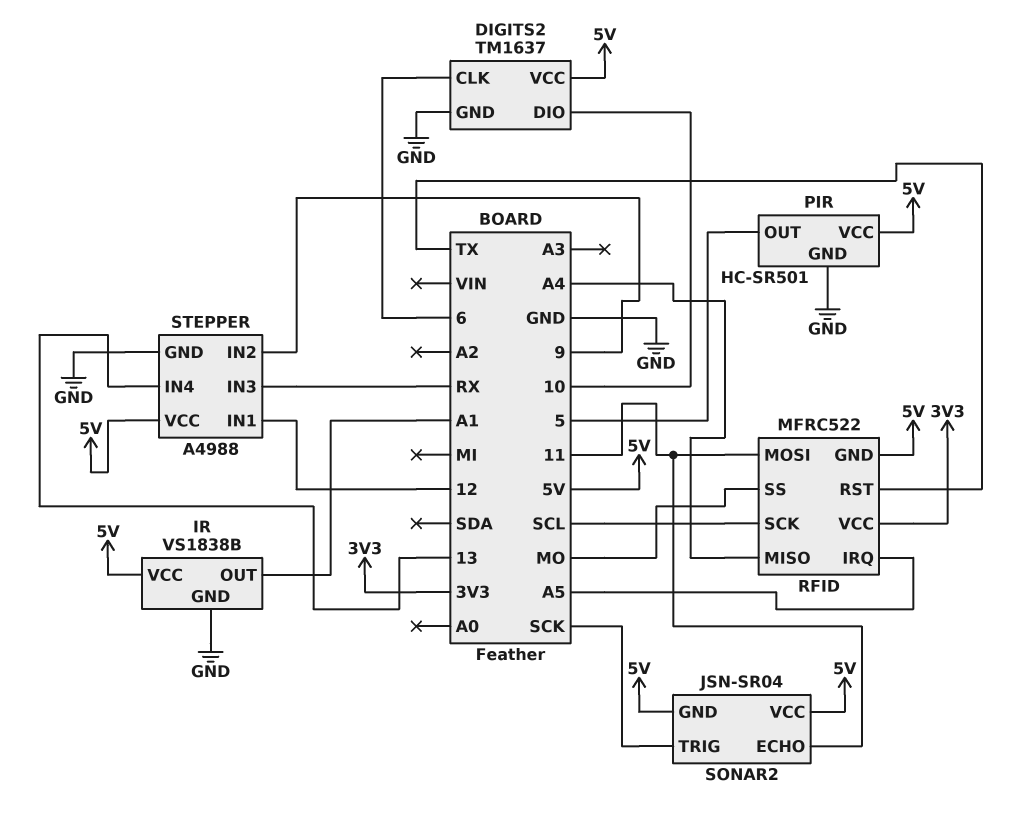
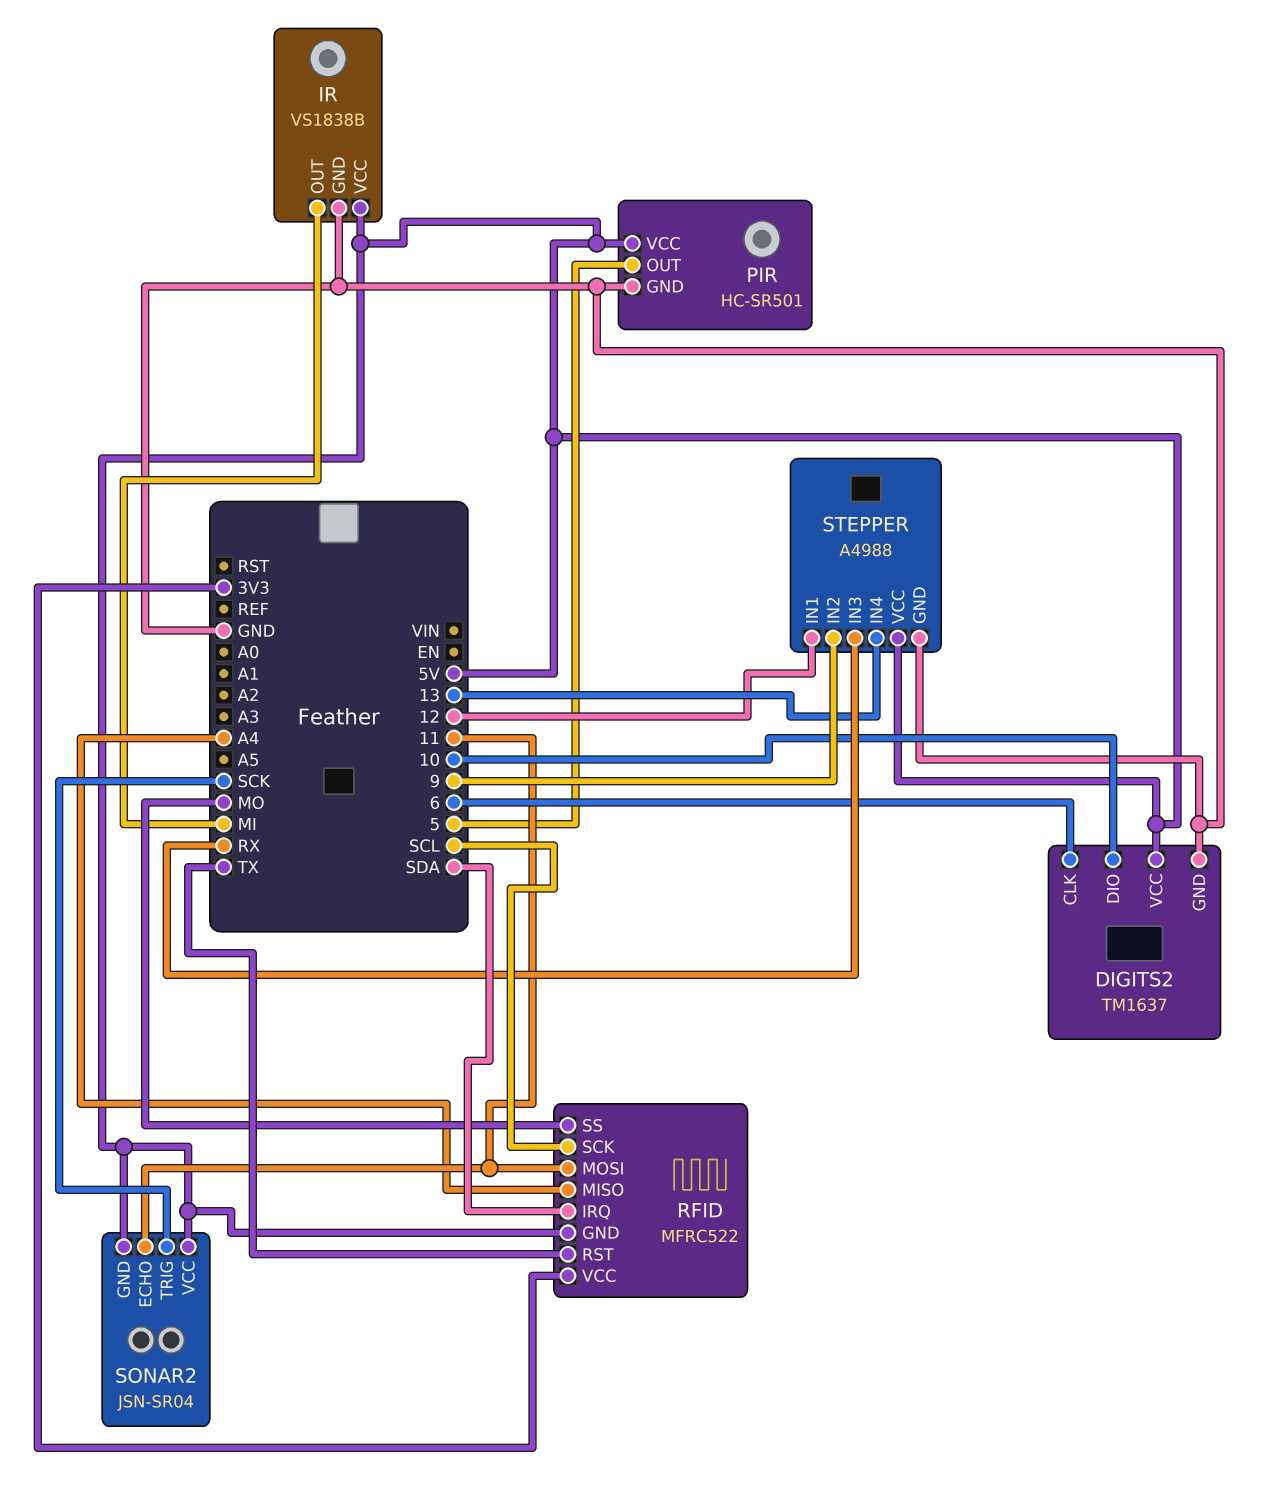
IR pin OUT: A1 -> MI
RFID pin IRQ: A5 -> SDA

